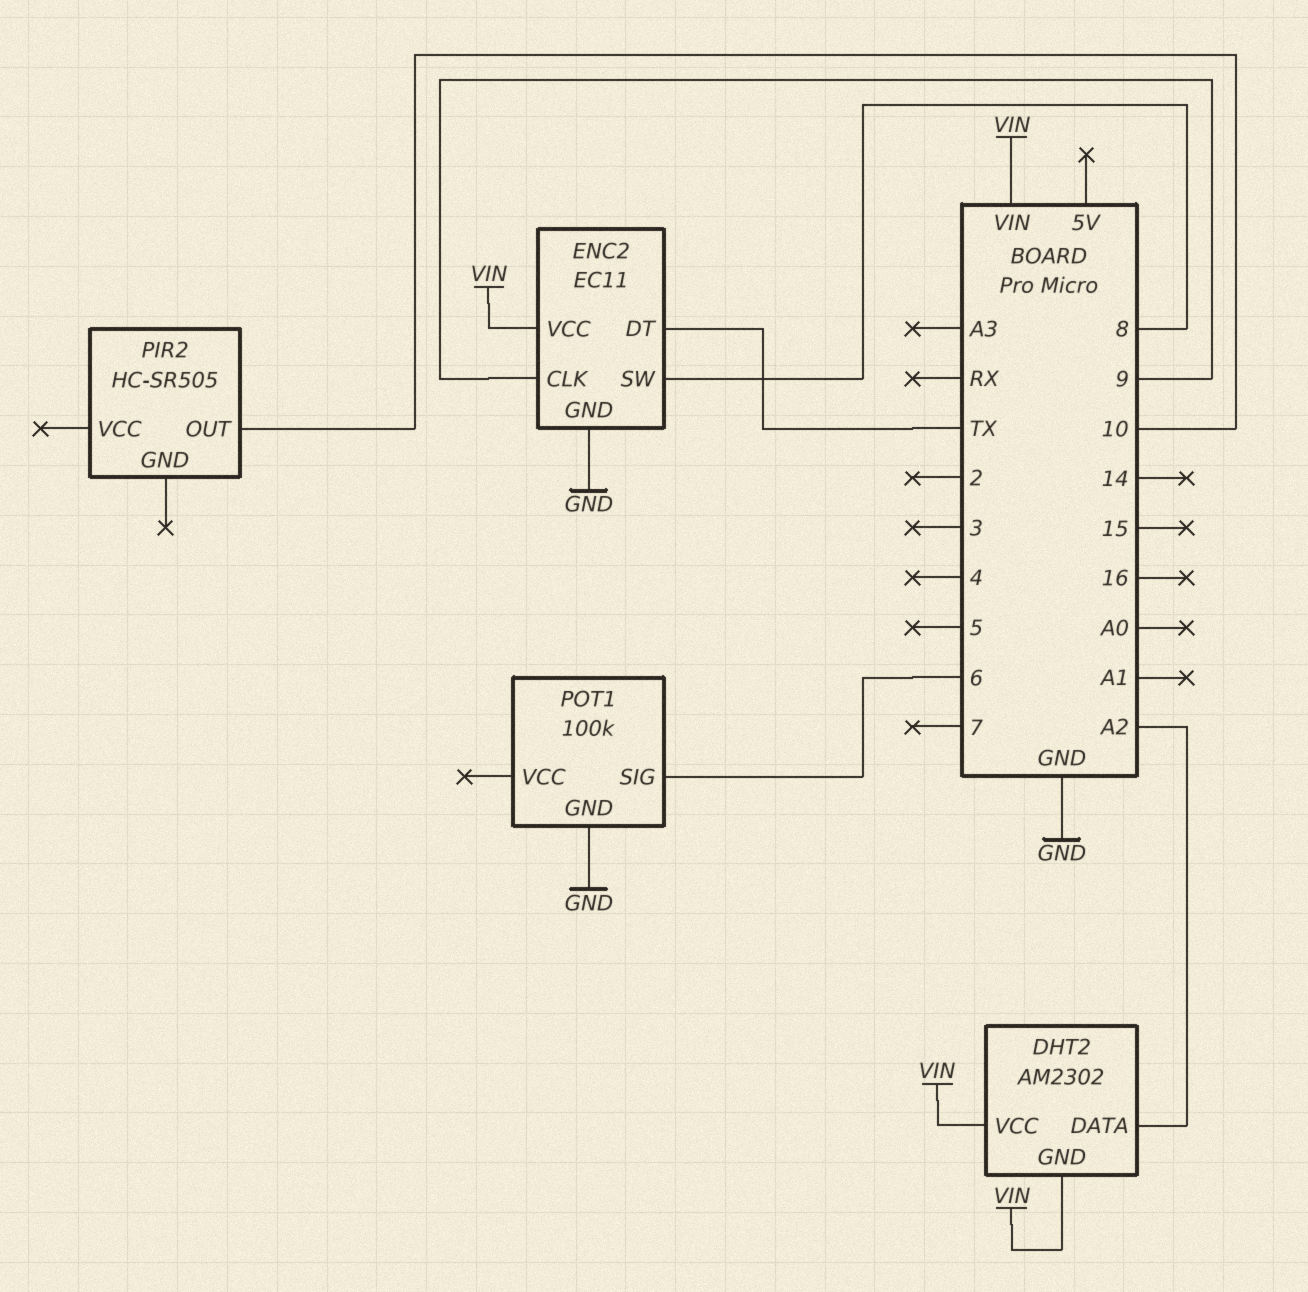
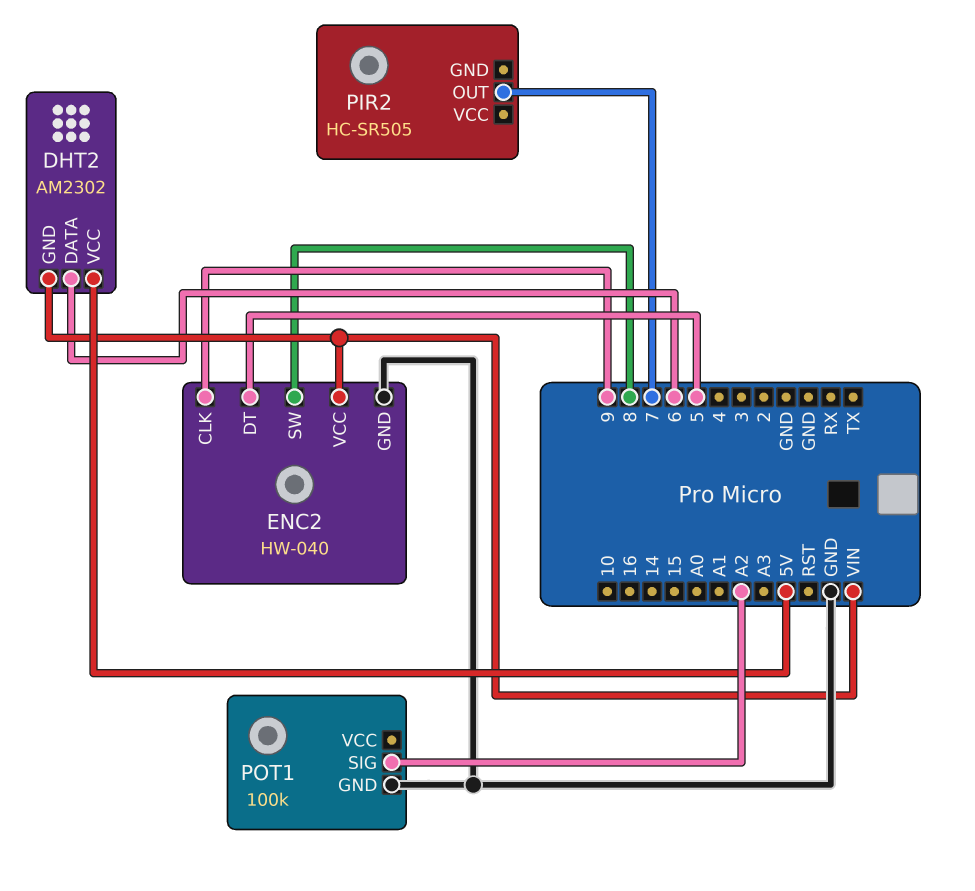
DHT2 pin DATA: A2 -> 6
DHT2 pin VCC: VIN -> 5V
ENC2: EC11 -> HW-040
ENC2 pin DT: TX -> 5
PIR2 pin OUT: 10 -> 7
POT1 pin SIG: 6 -> A2

